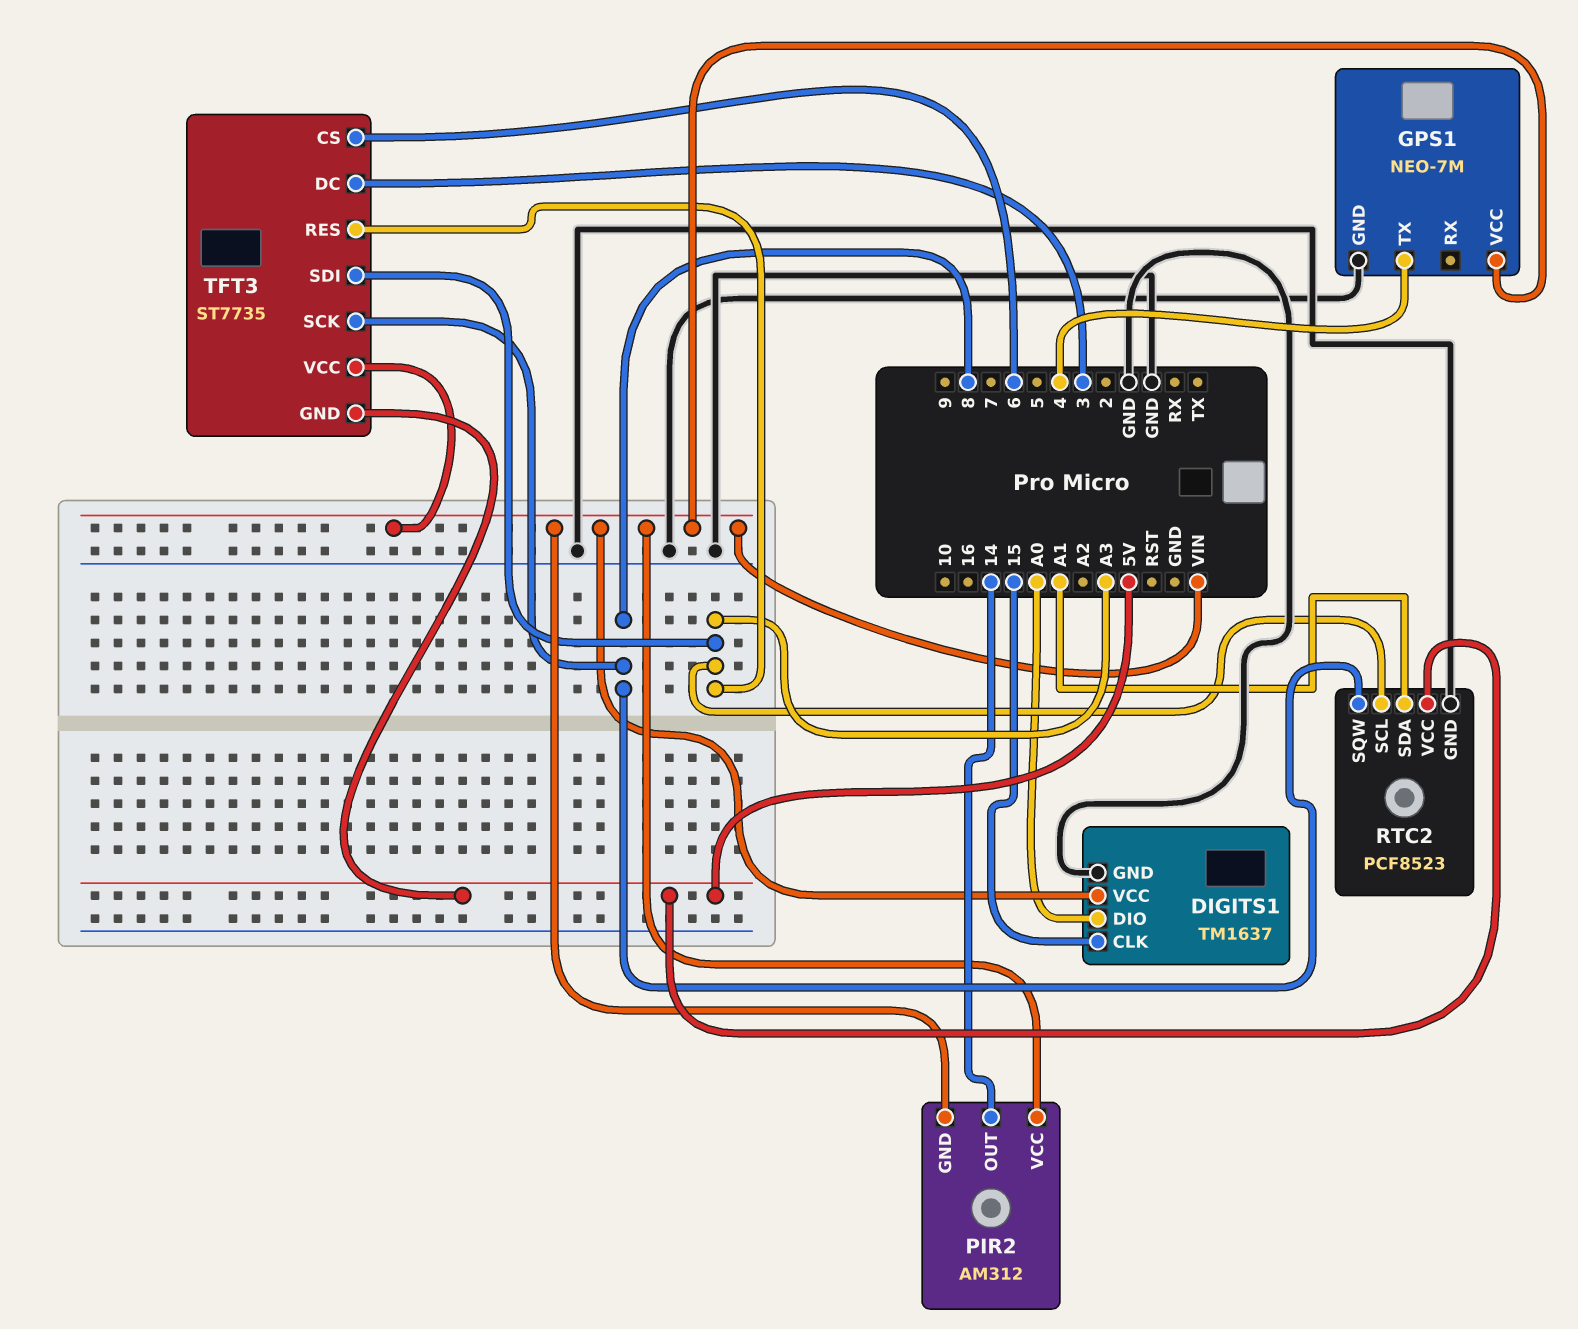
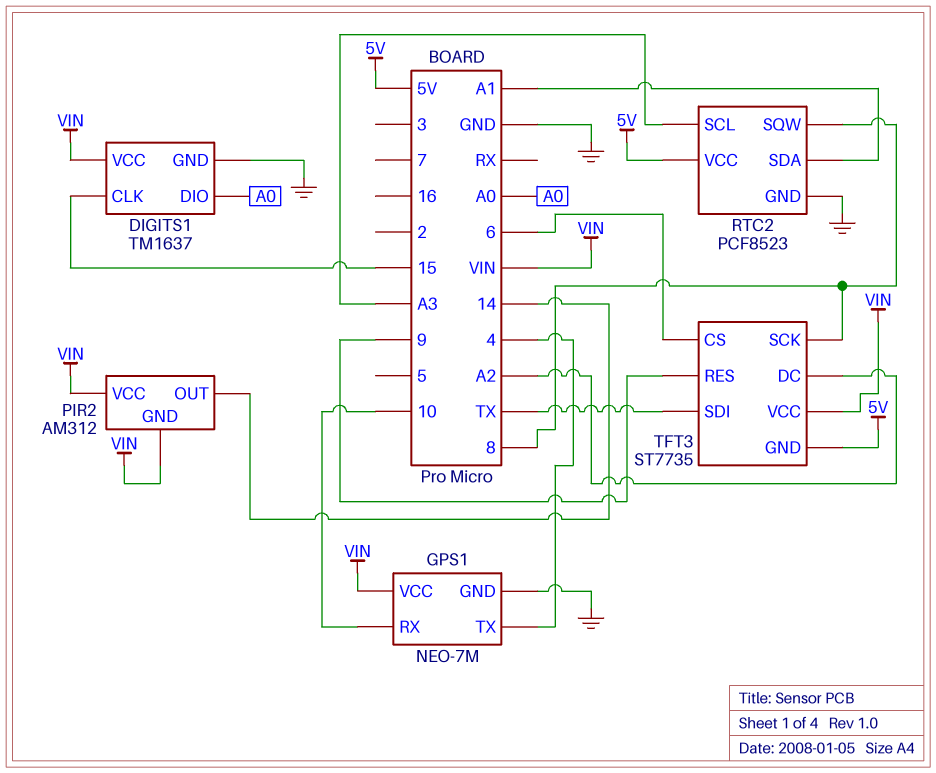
GPS1 pin RX: none -> 10
TFT3 pin DC: 3 -> A2
TFT3 pin RES: A3 -> 9
TFT3 pin SDI: A3 -> TX

